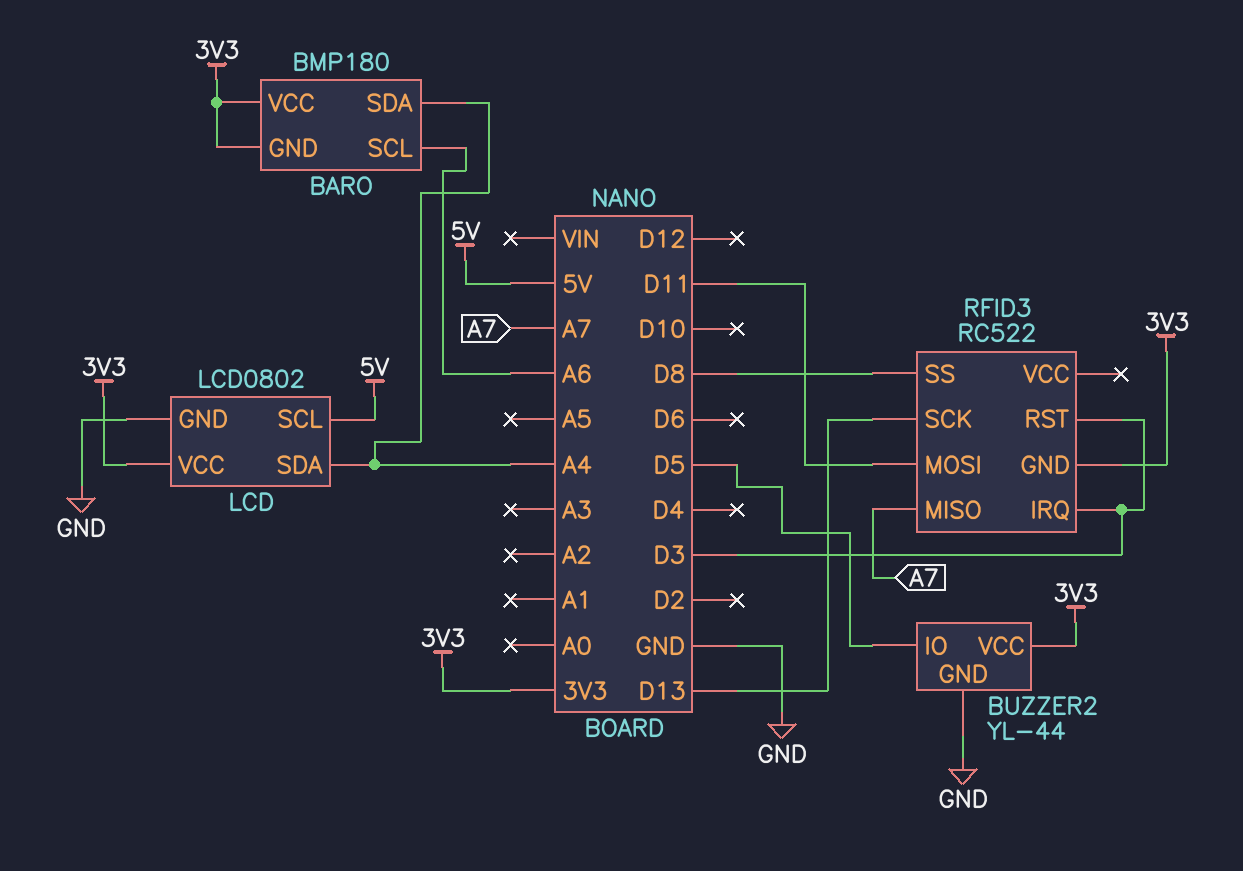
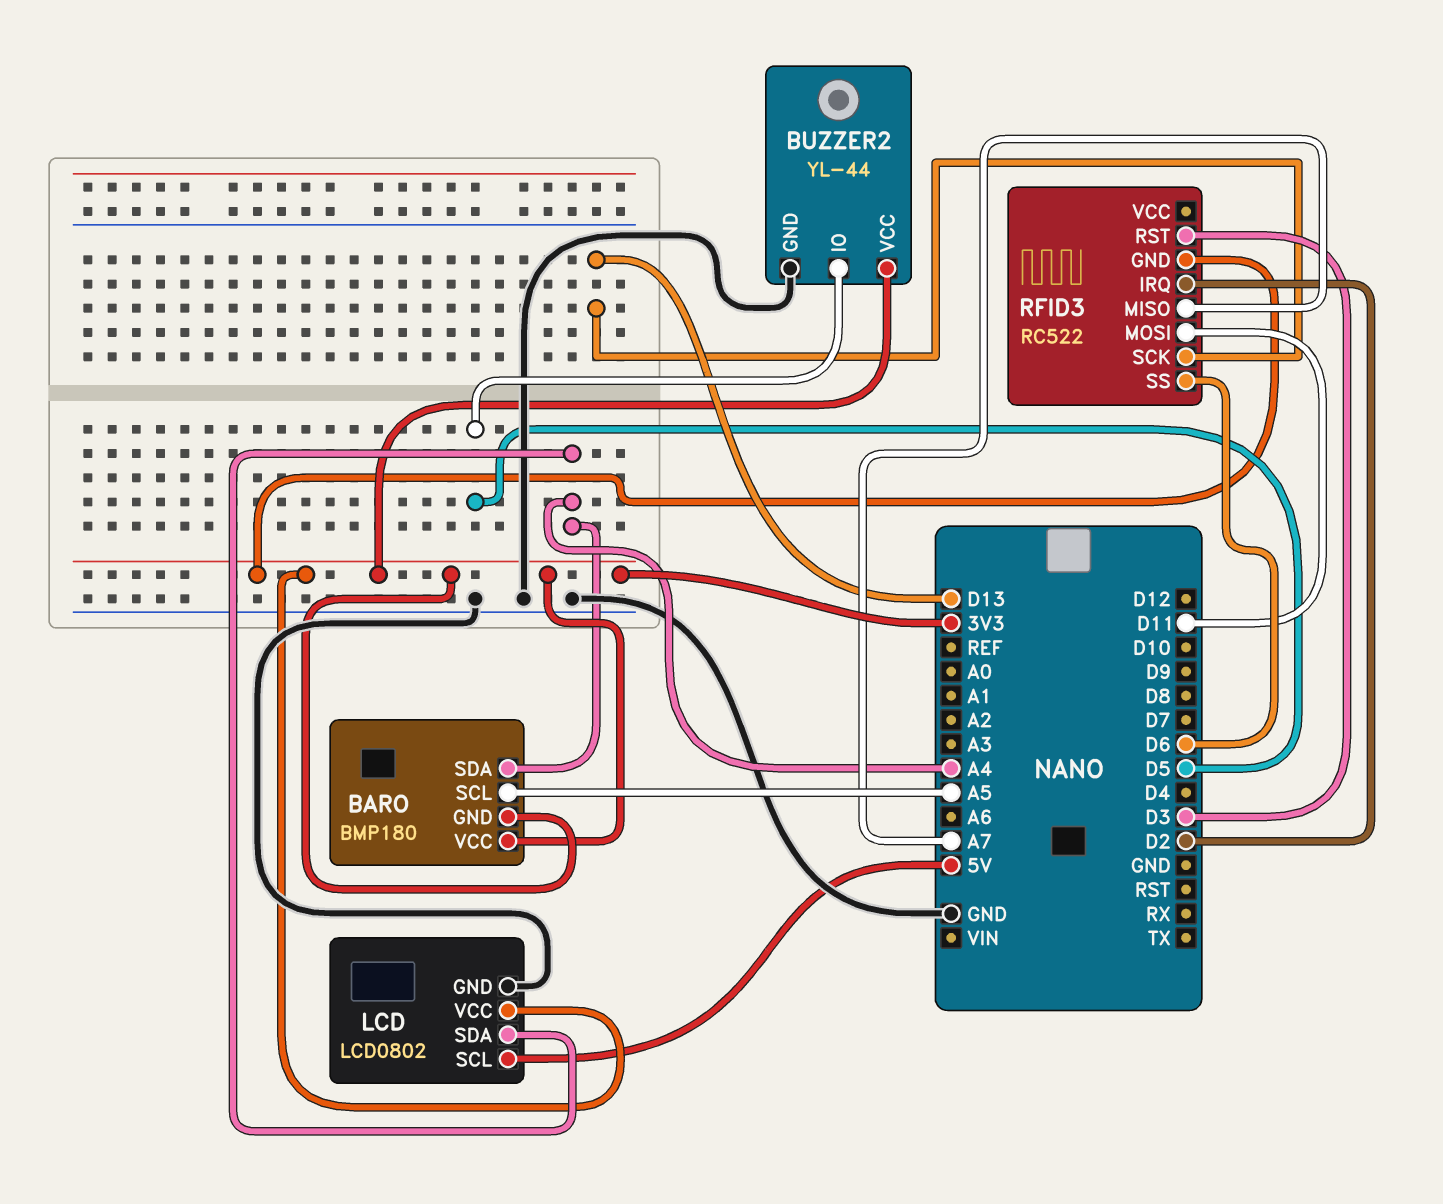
BARO pin SCL: A6 -> A5
RFID3 pin IRQ: D3 -> D2
RFID3 pin SS: D8 -> D6

